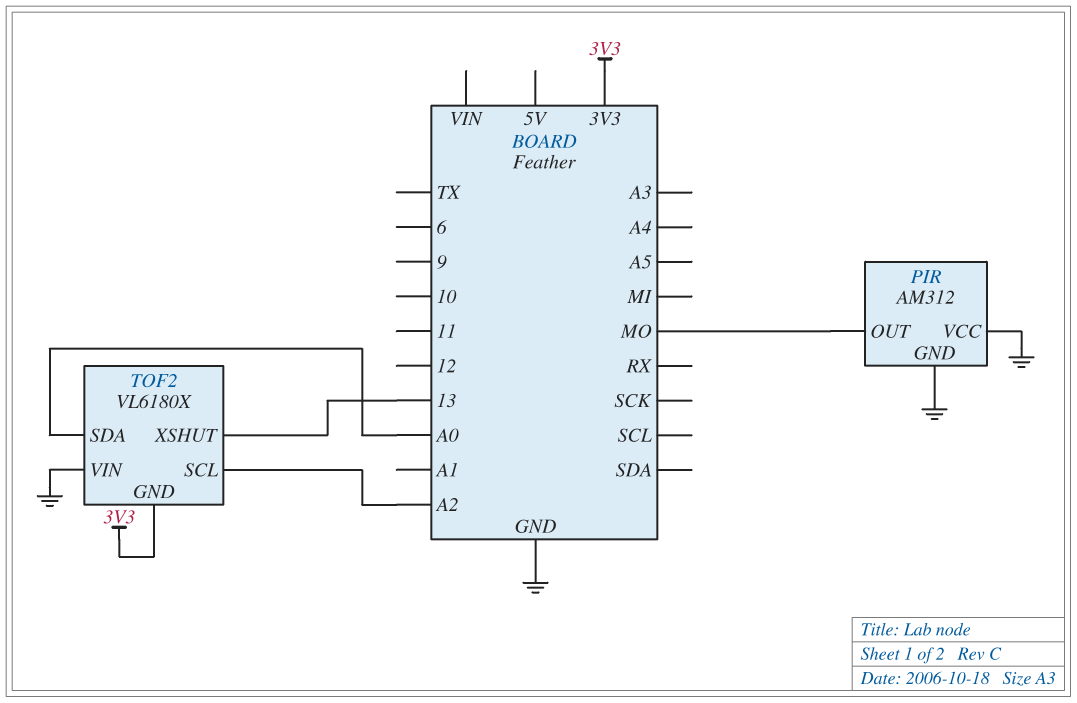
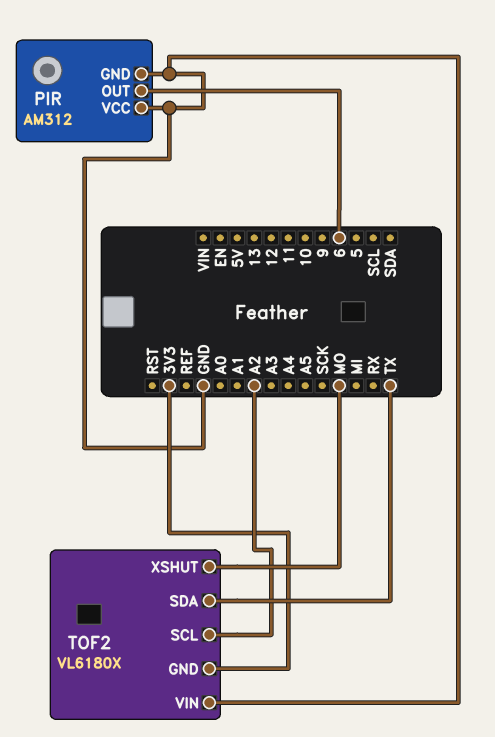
PIR pin OUT: MO -> 6
TOF2 pin SDA: A0 -> TX
TOF2 pin XSHUT: 13 -> MO

